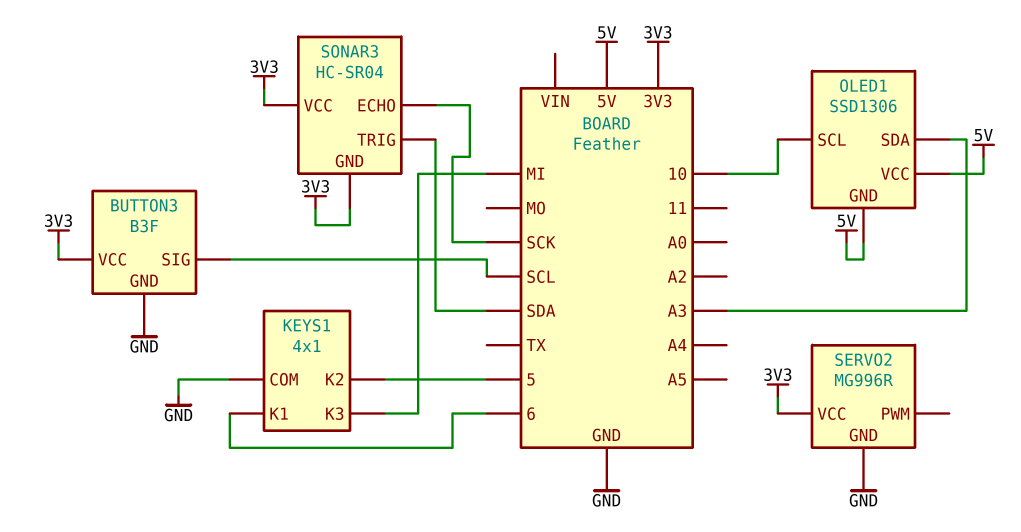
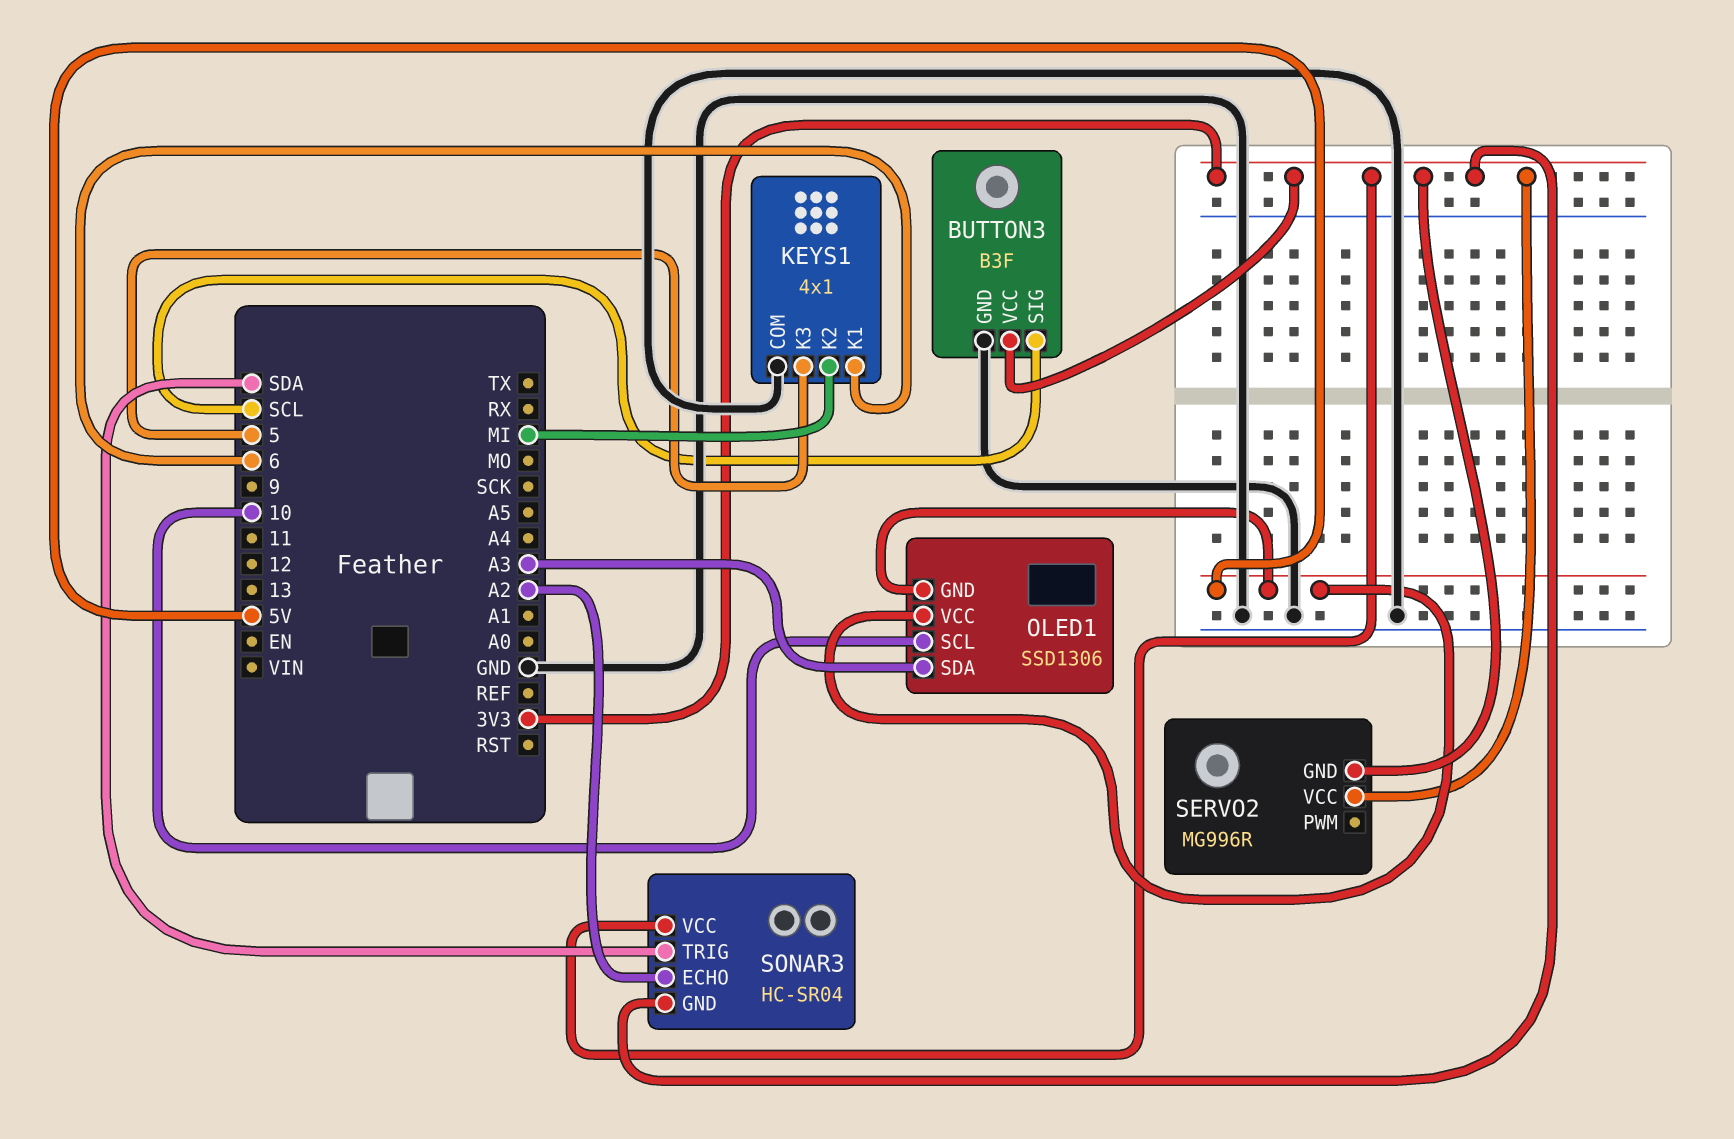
KEYS1 pin K2: 5 -> MI
KEYS1 pin K3: MI -> 5
SERVO2 pin GND: GND -> 3V3
SONAR3 pin ECHO: SCK -> A2

